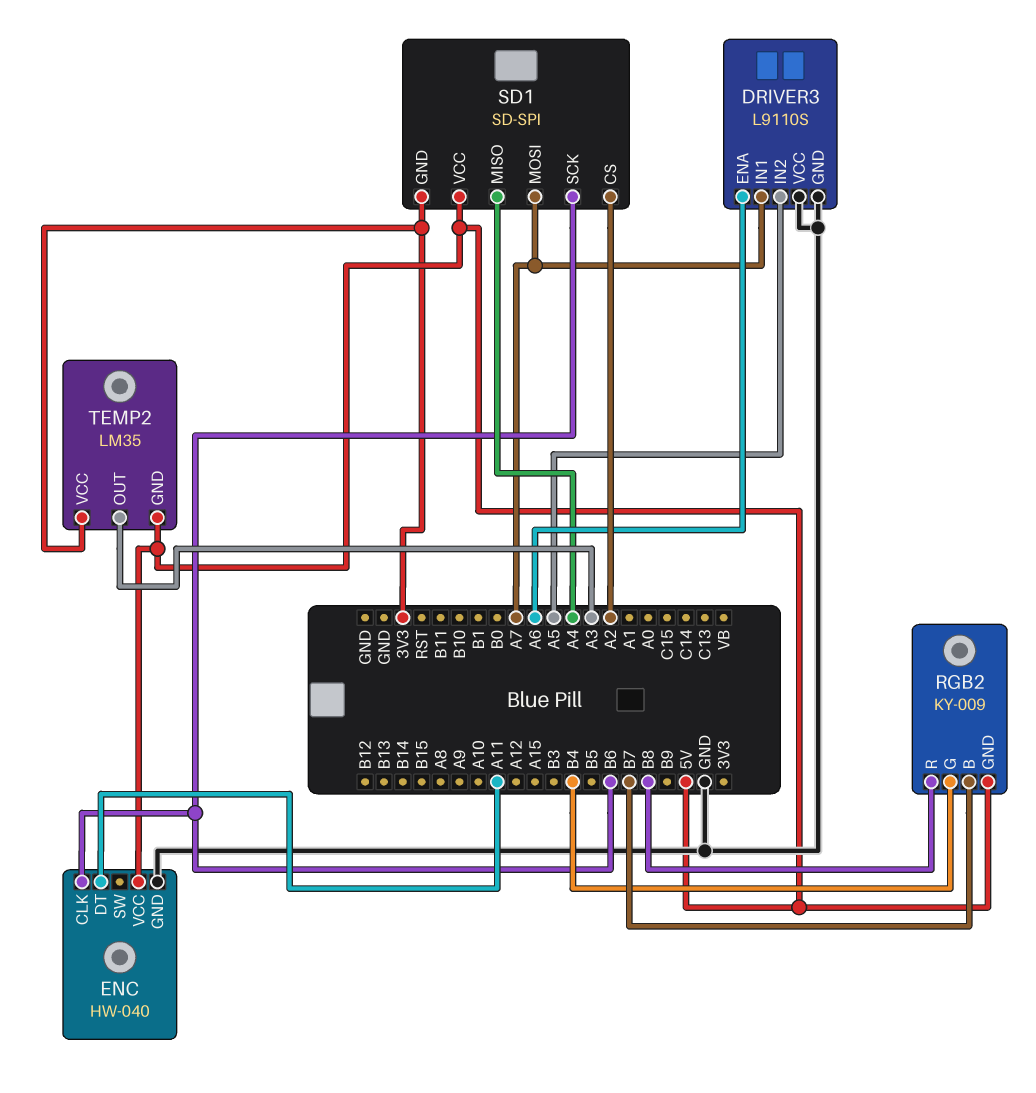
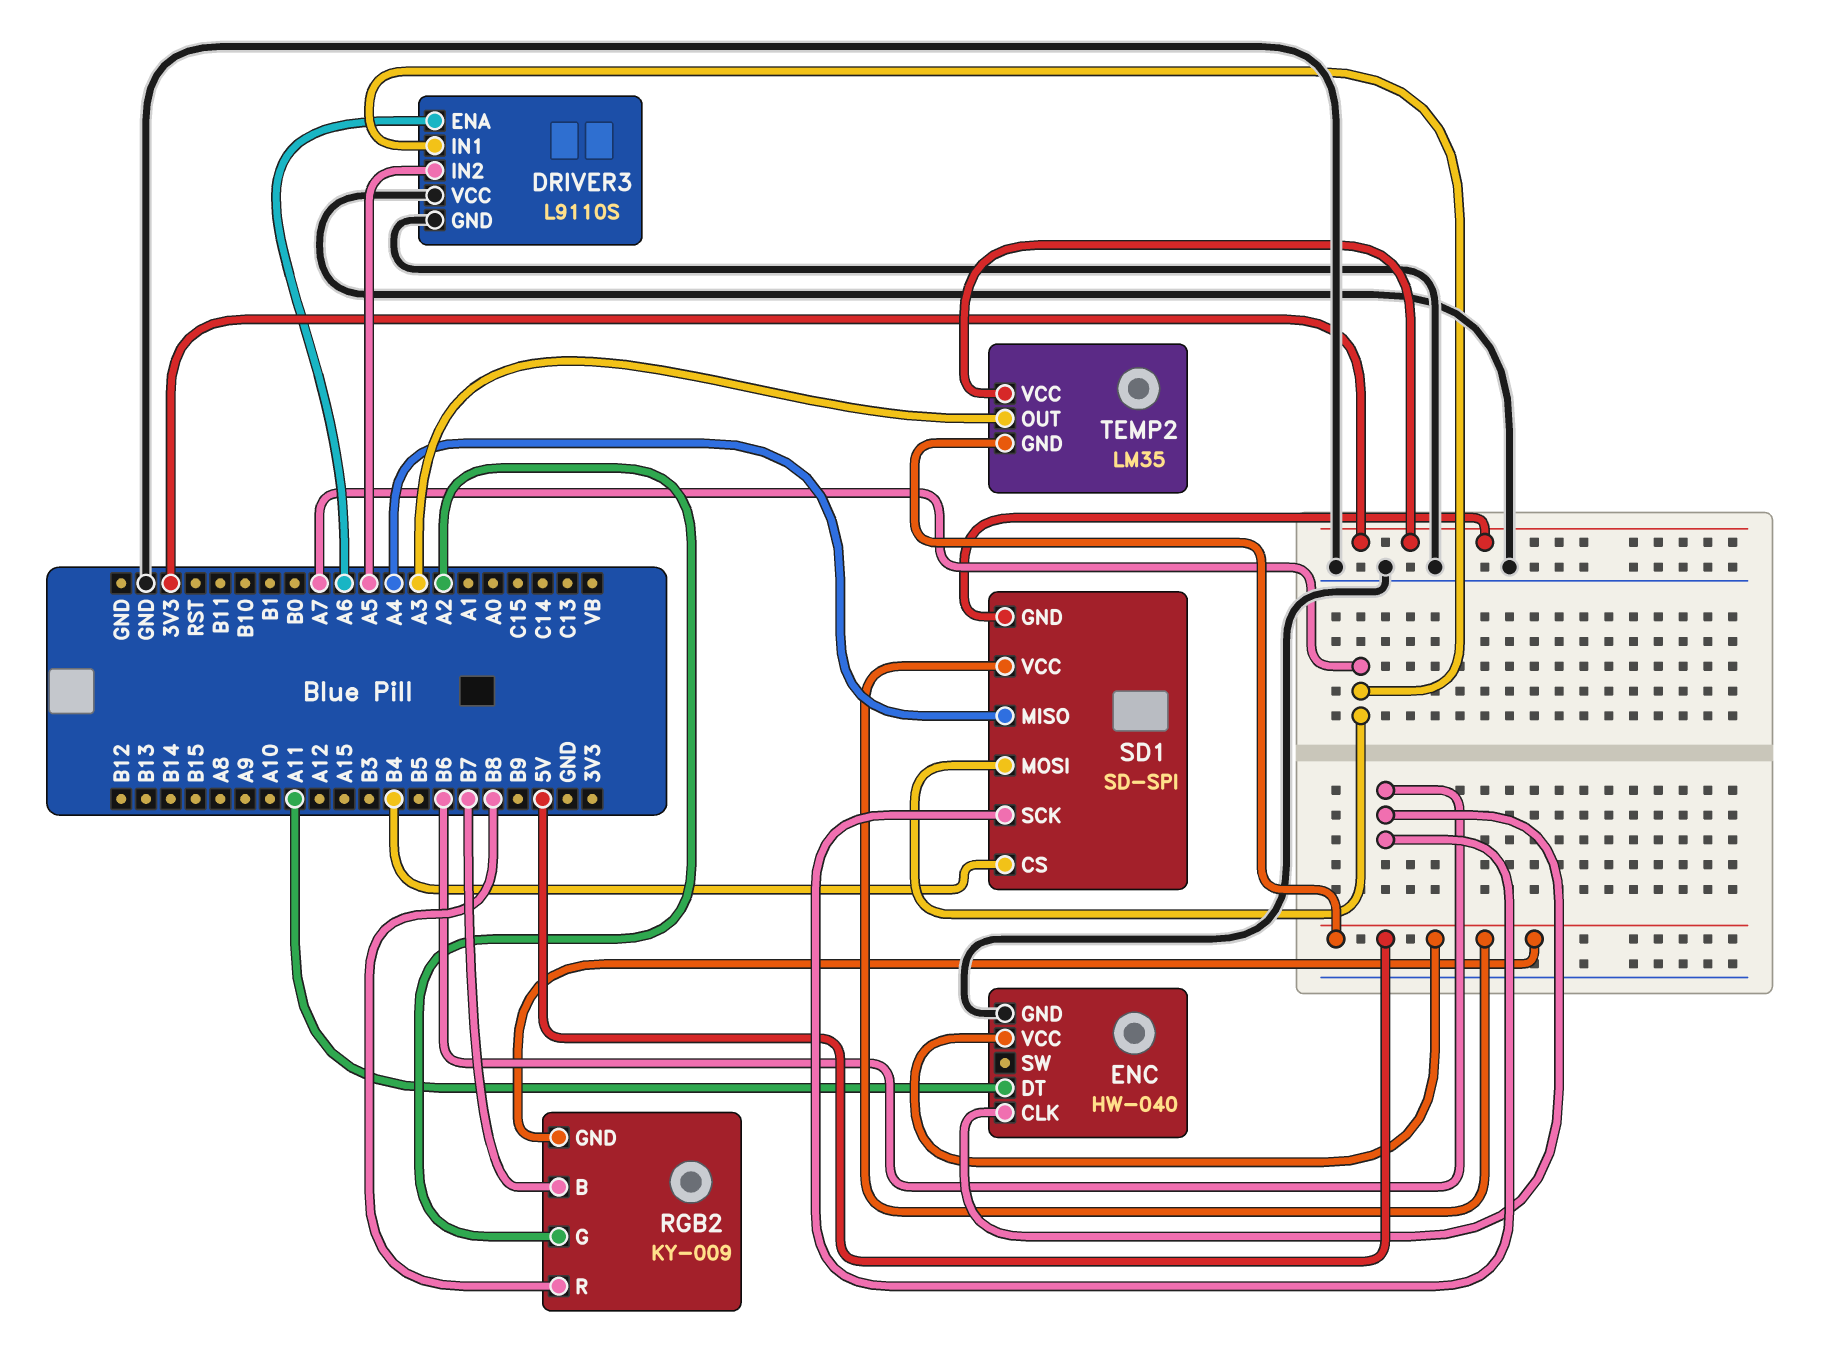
RGB2 pin G: B4 -> A2
SD1 pin CS: A2 -> B4

